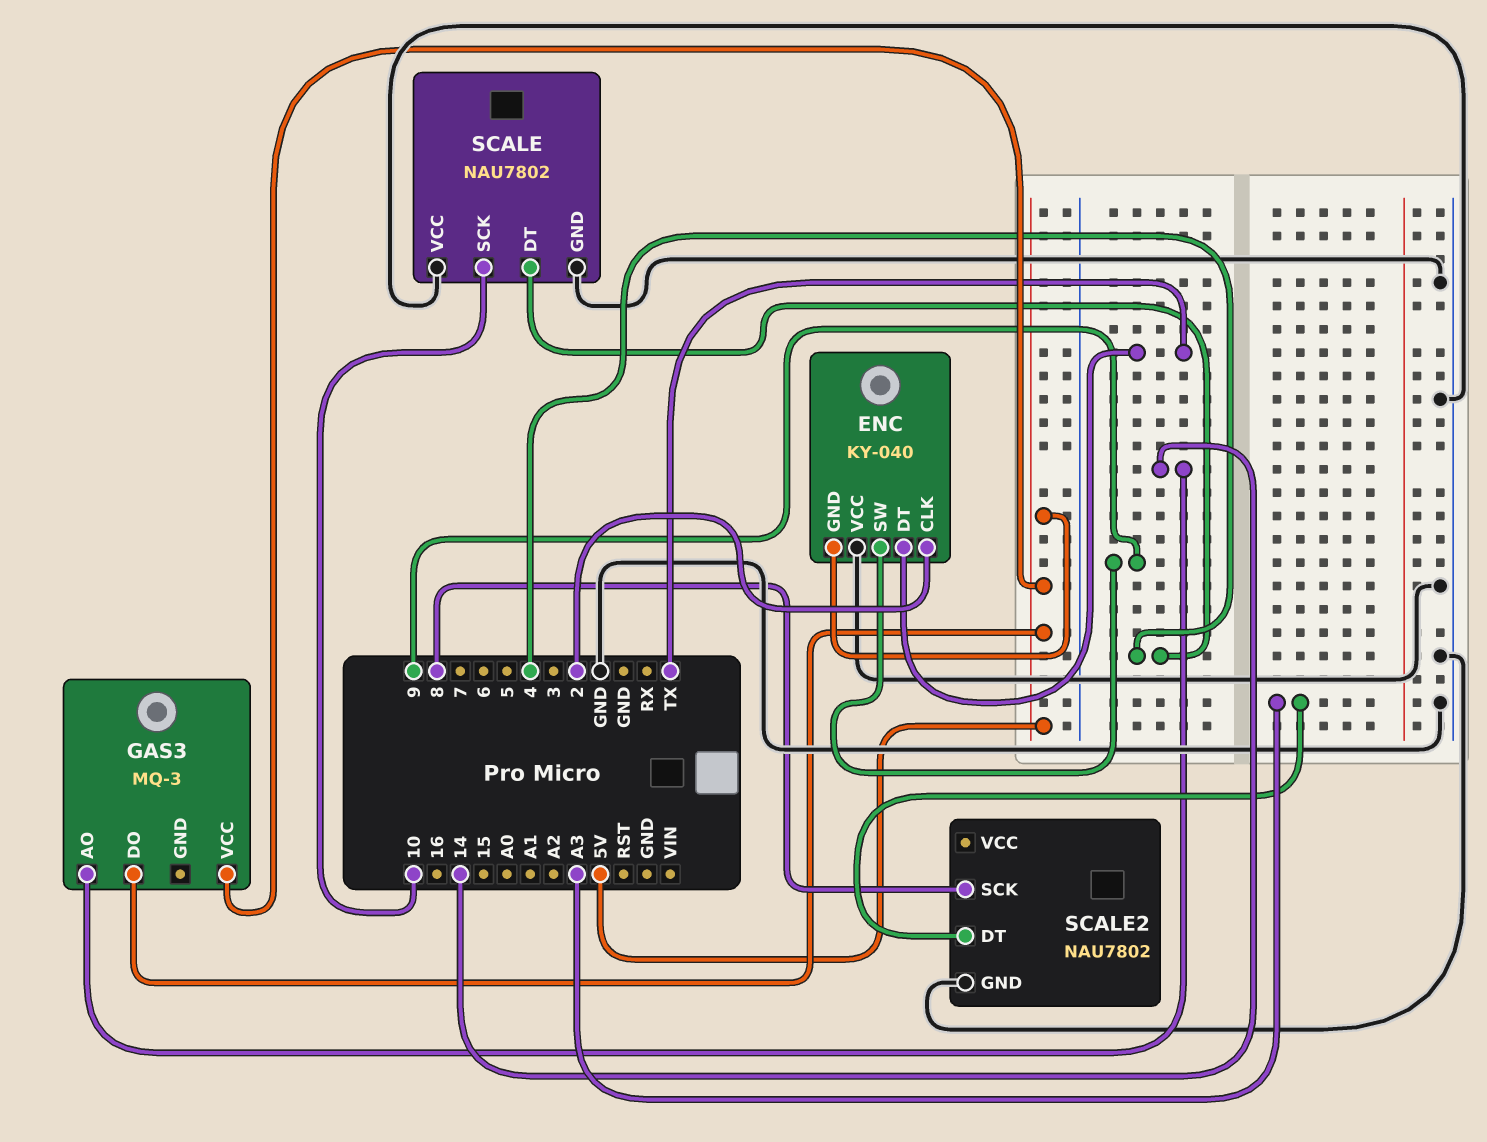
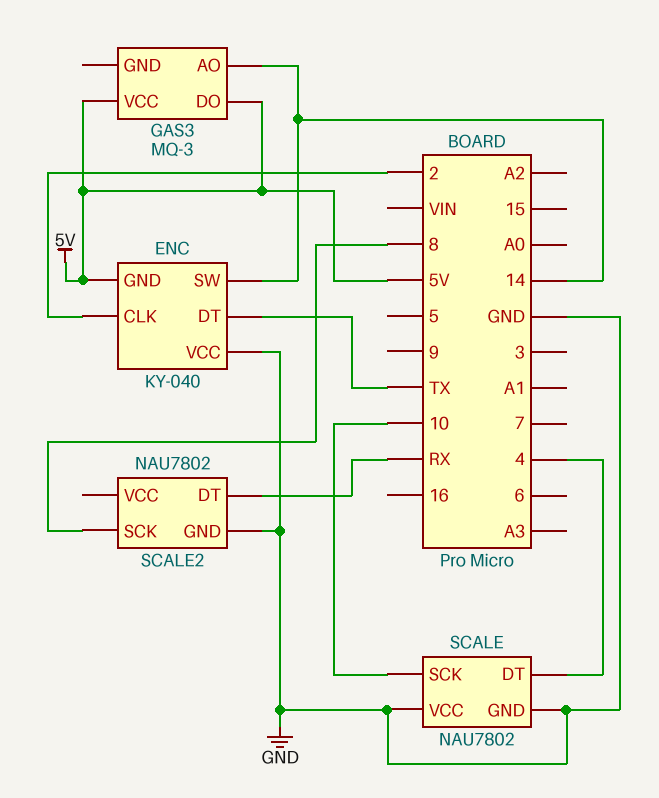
ENC pin SW: 9 -> 14
SCALE2 pin DT: A3 -> RX

